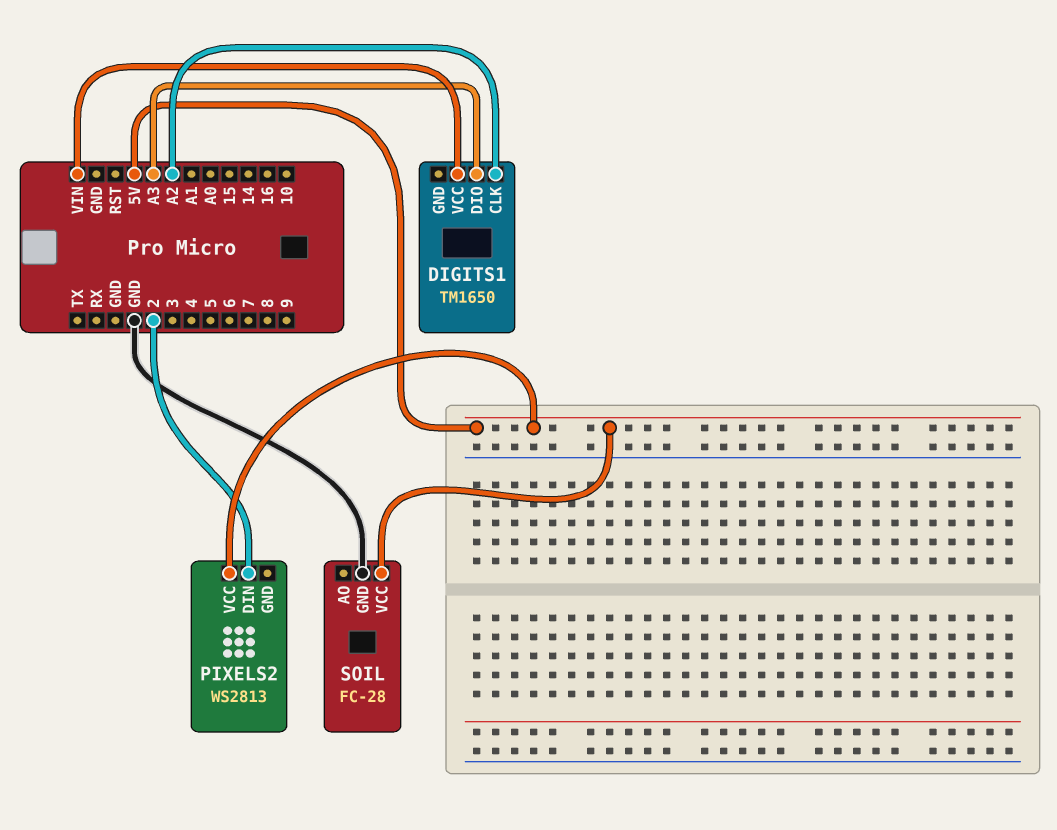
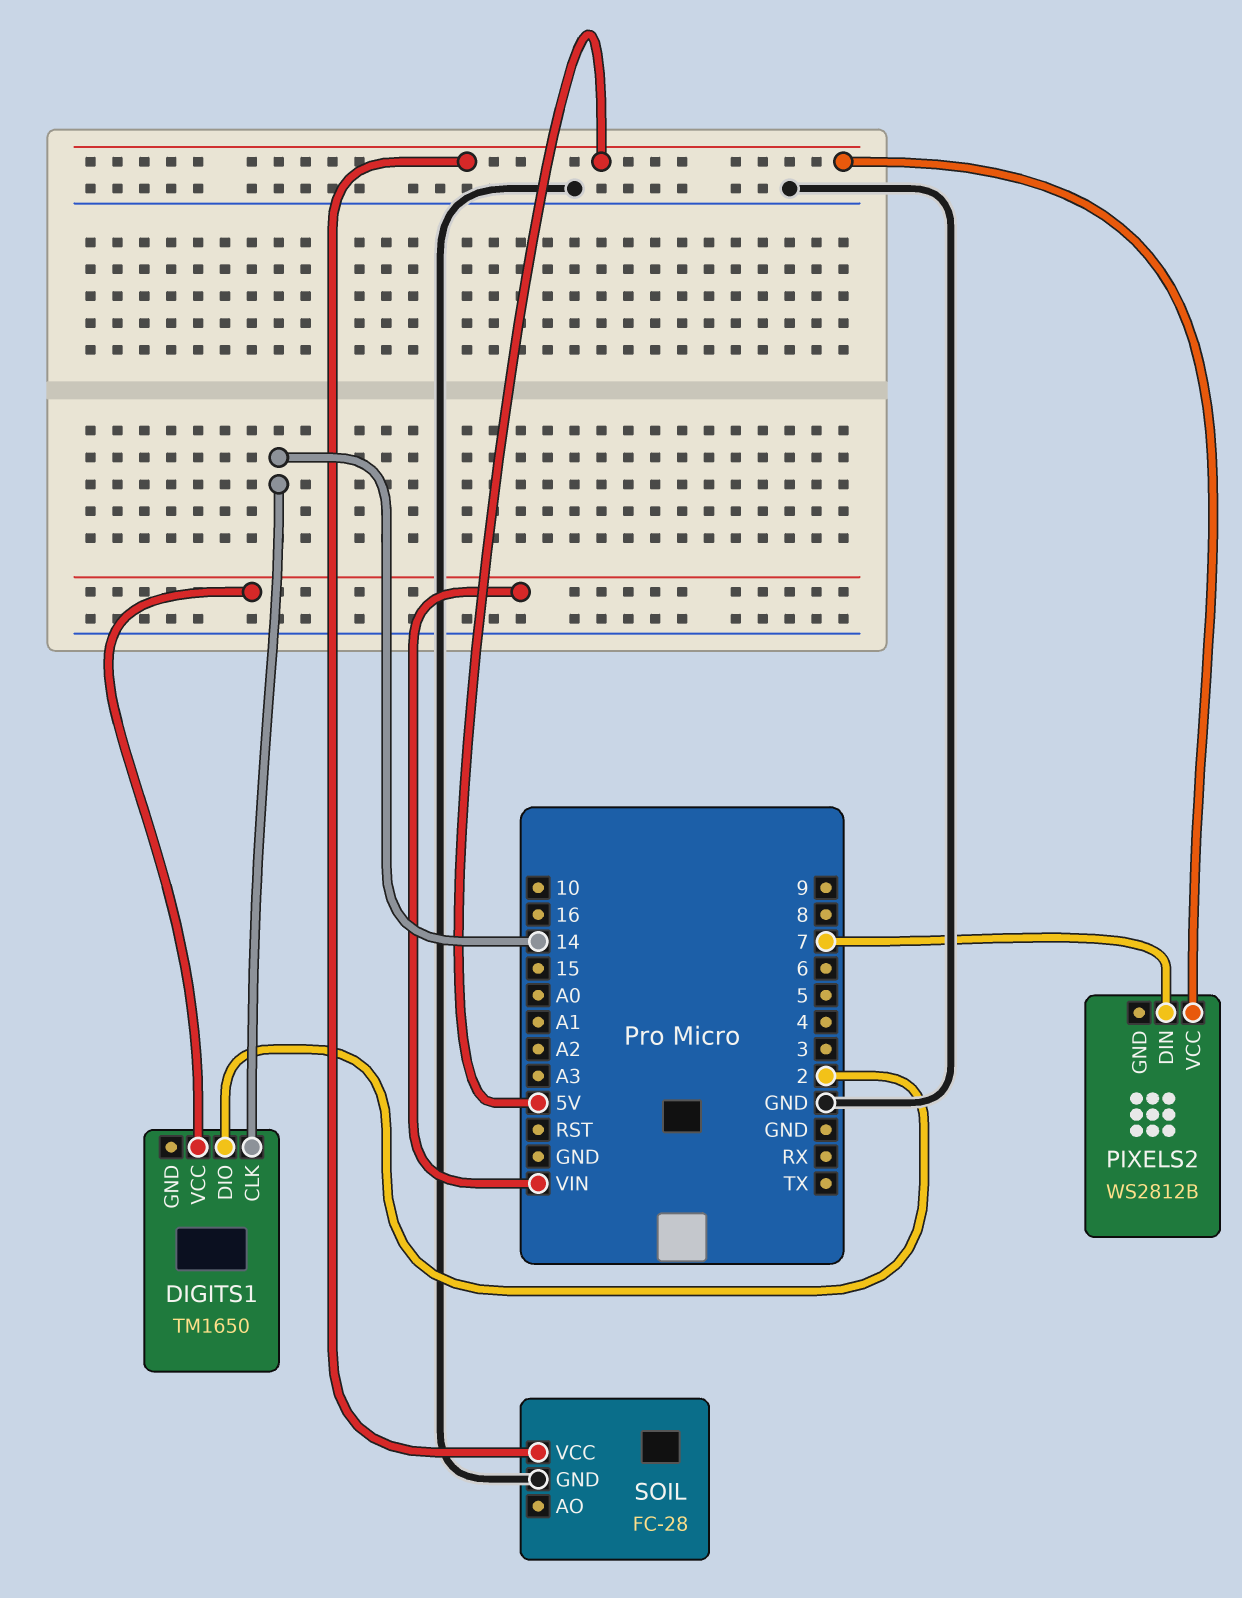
DIGITS1 pin CLK: A2 -> 14
DIGITS1 pin DIO: A3 -> 2
PIXELS2: WS2813 -> WS2812B
PIXELS2 pin DIN: 2 -> 7

